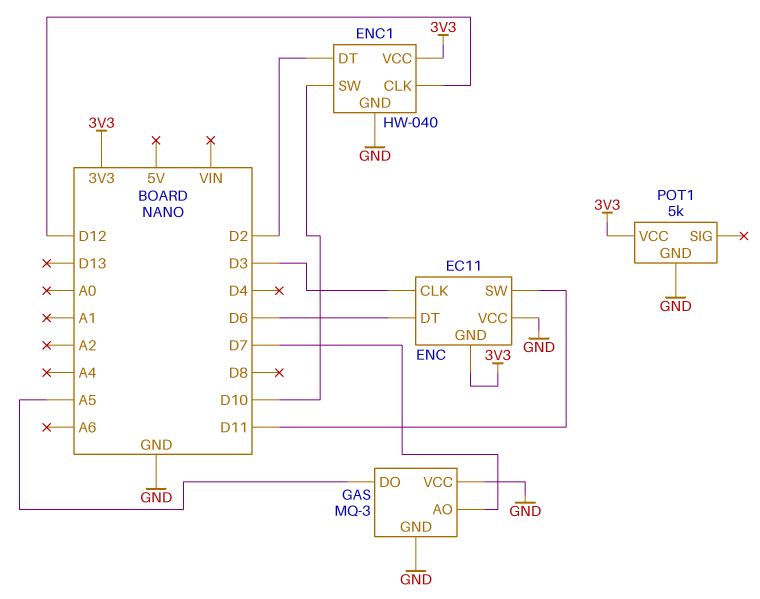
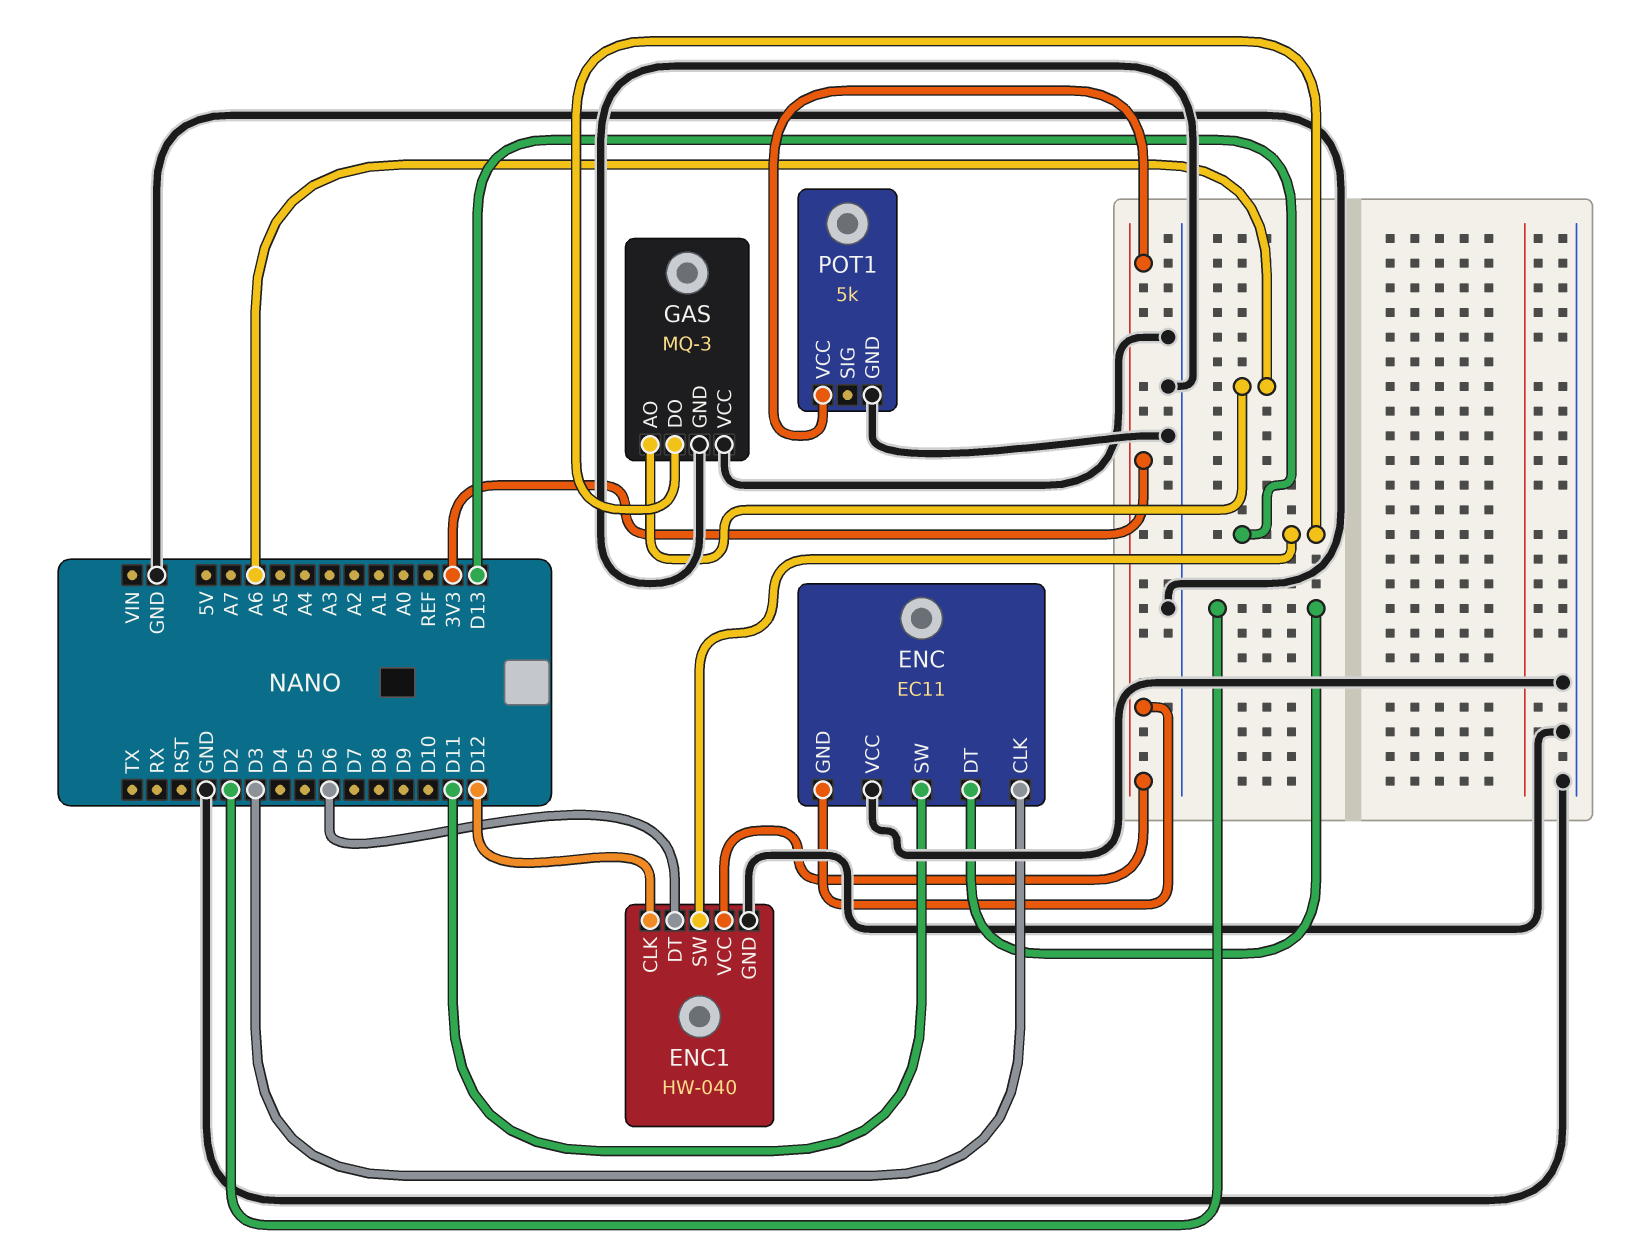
ENC pin DT: D6 -> D2
ENC1 pin DT: D2 -> D6
ENC1 pin SW: D10 -> D13
GAS pin AO: D7 -> A6
GAS pin DO: A5 -> D13

